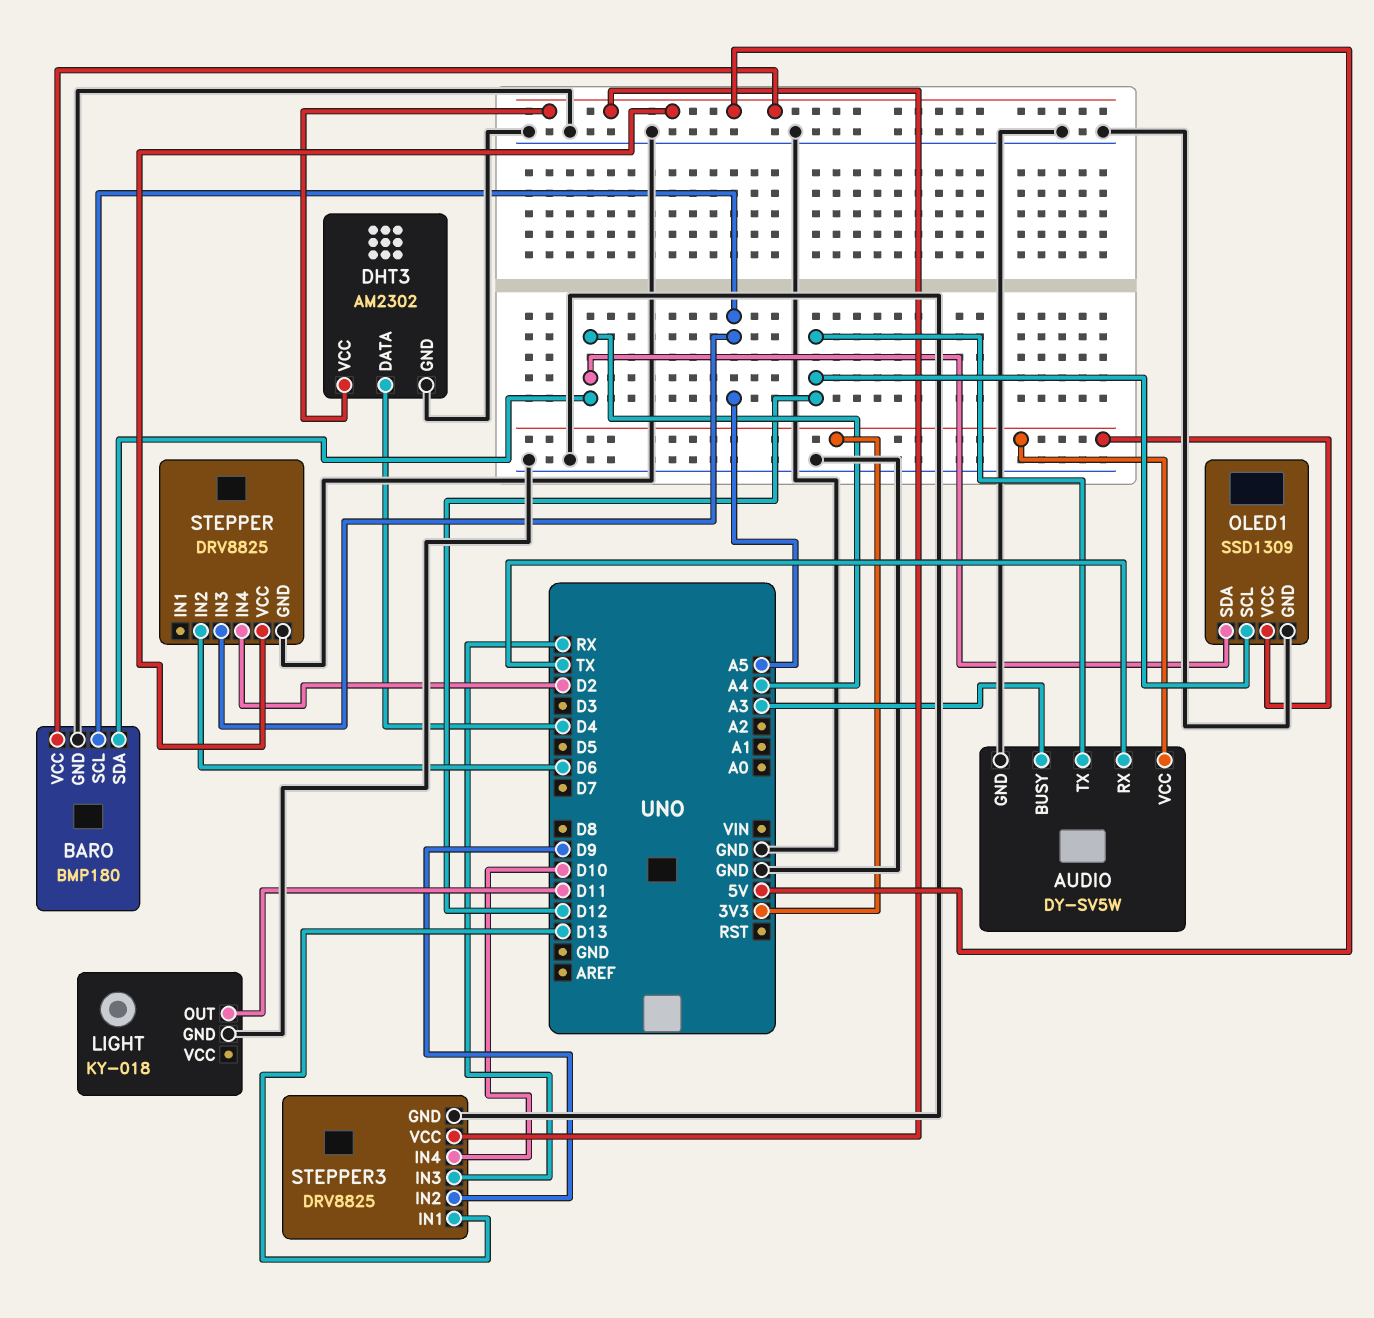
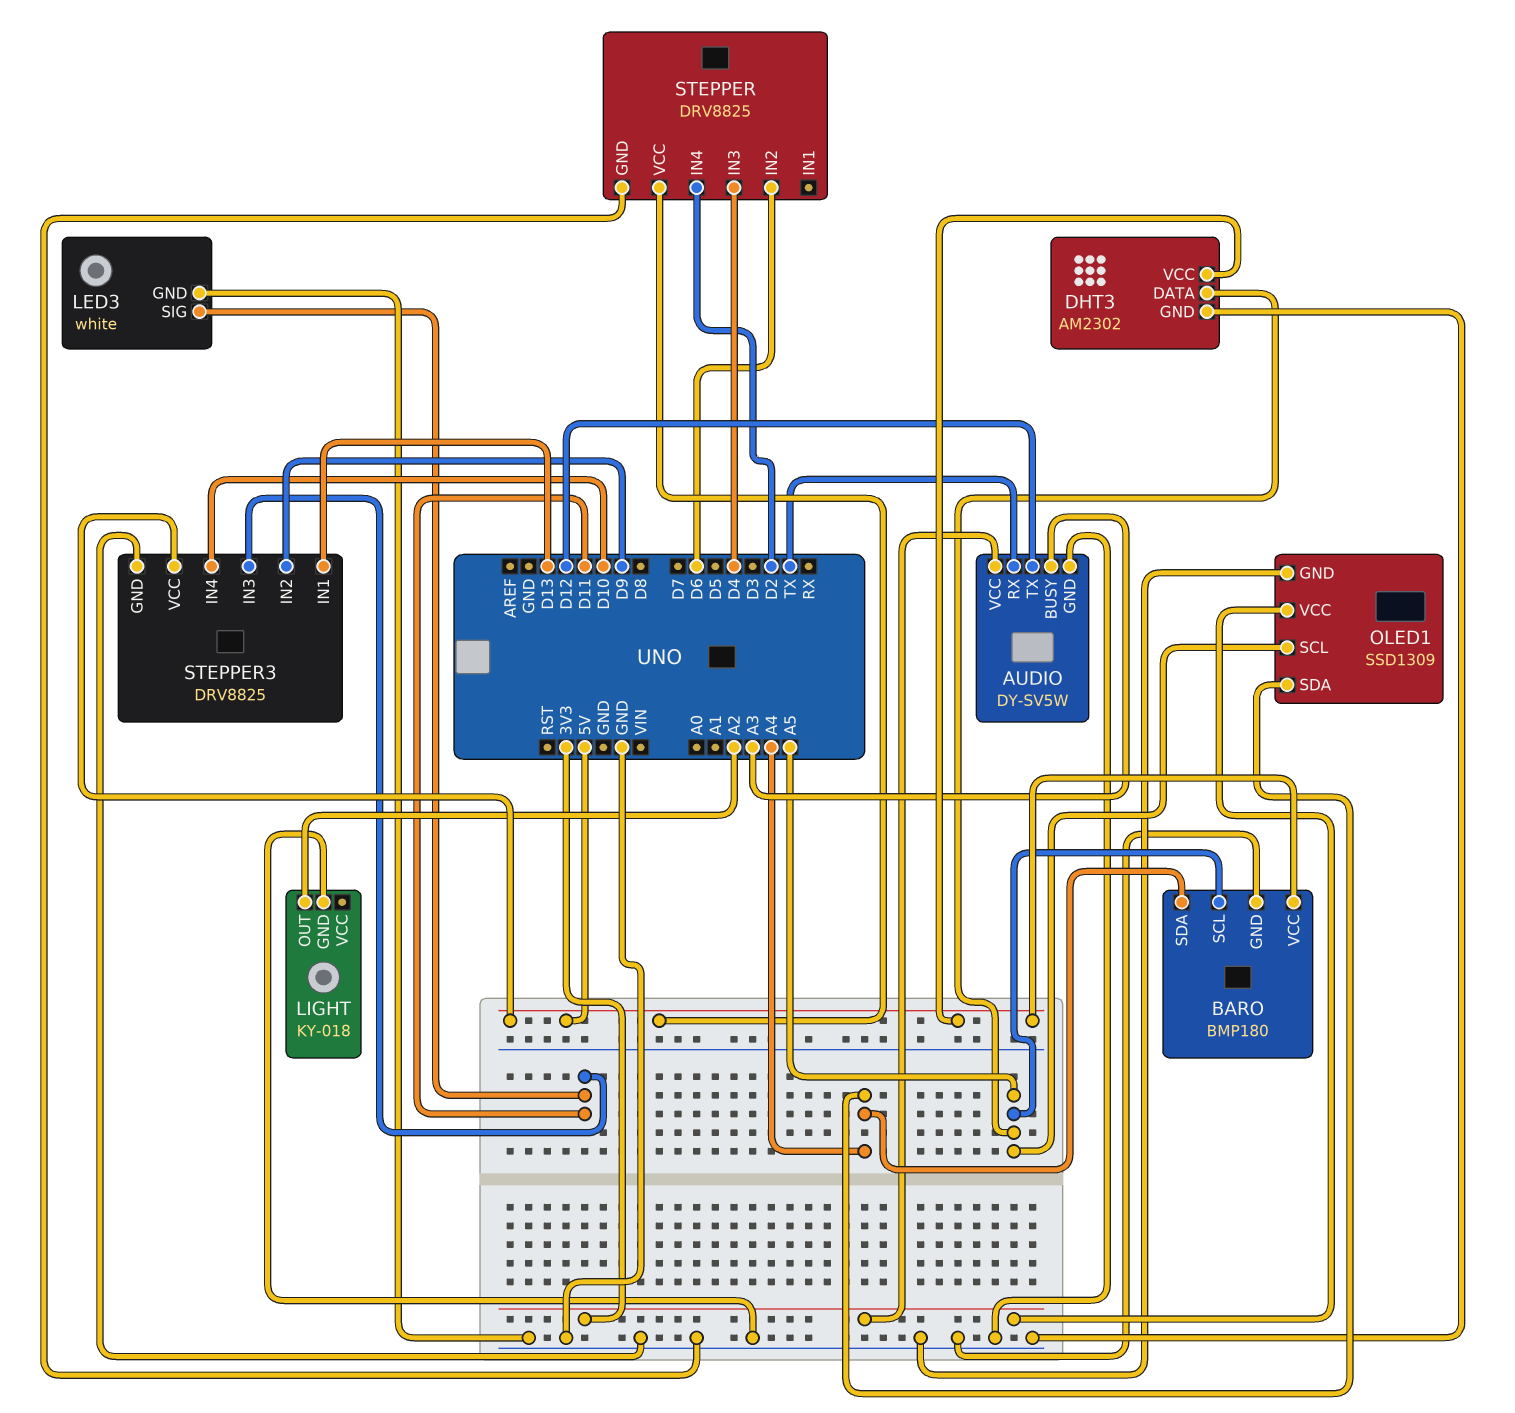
DHT3 pin DATA: D4 -> A5
LED3: none -> white
LED3 pin GND: none -> GND
LED3 pin SIG: none -> D11
LIGHT pin OUT: D11 -> A2
OLED1 pin SCL: D12 -> A5
STEPPER pin IN3: A5 -> D4
STEPPER3 pin IN3: RX -> D11

